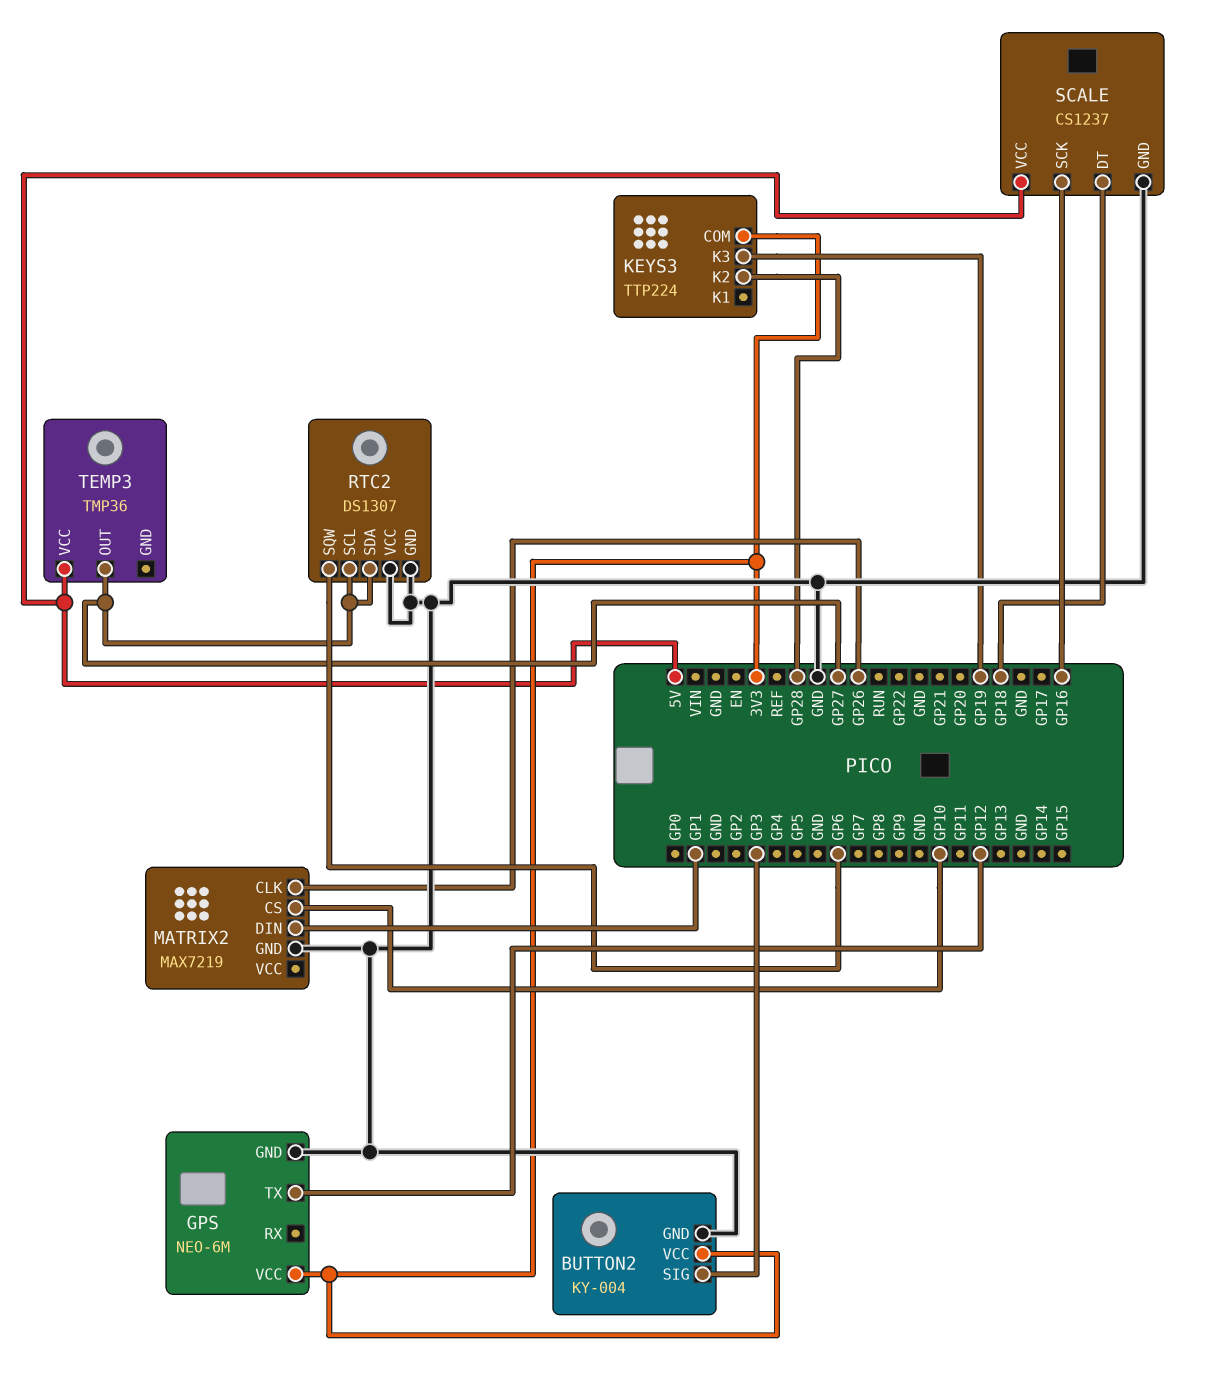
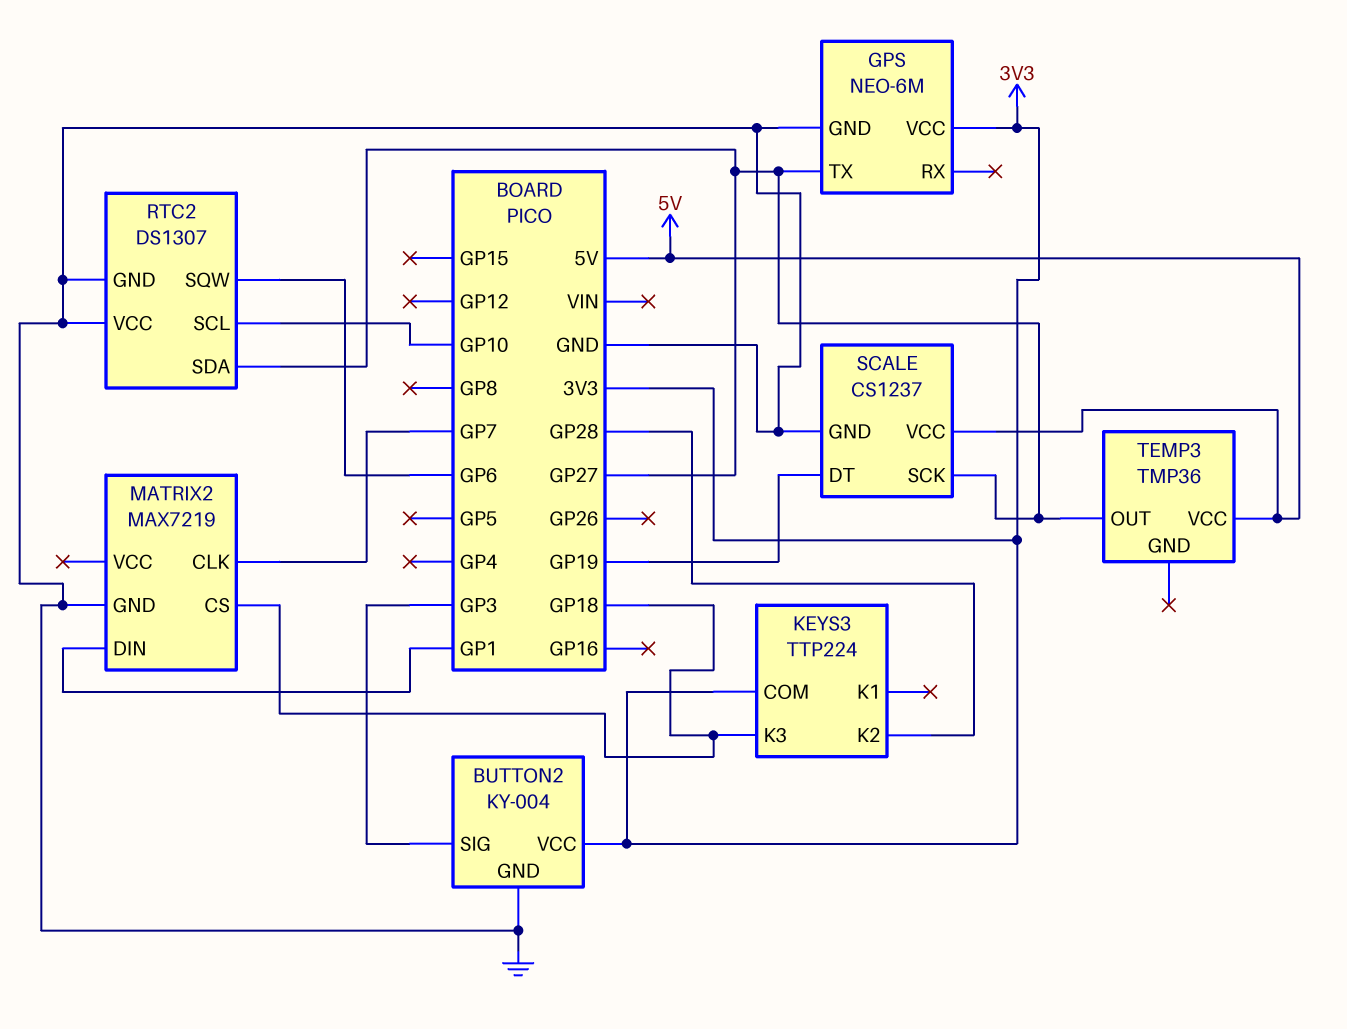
GPS pin TX: GP12 -> GP27
KEYS3 pin K3: GP19 -> GP18
MATRIX2 pin CLK: GP26 -> GP7
MATRIX2 pin CS: GP10 -> GP18
RTC2 pin SCL: GP27 -> GP10
SCALE pin DT: GP18 -> GP19
SCALE pin SCK: GP16 -> GP27

